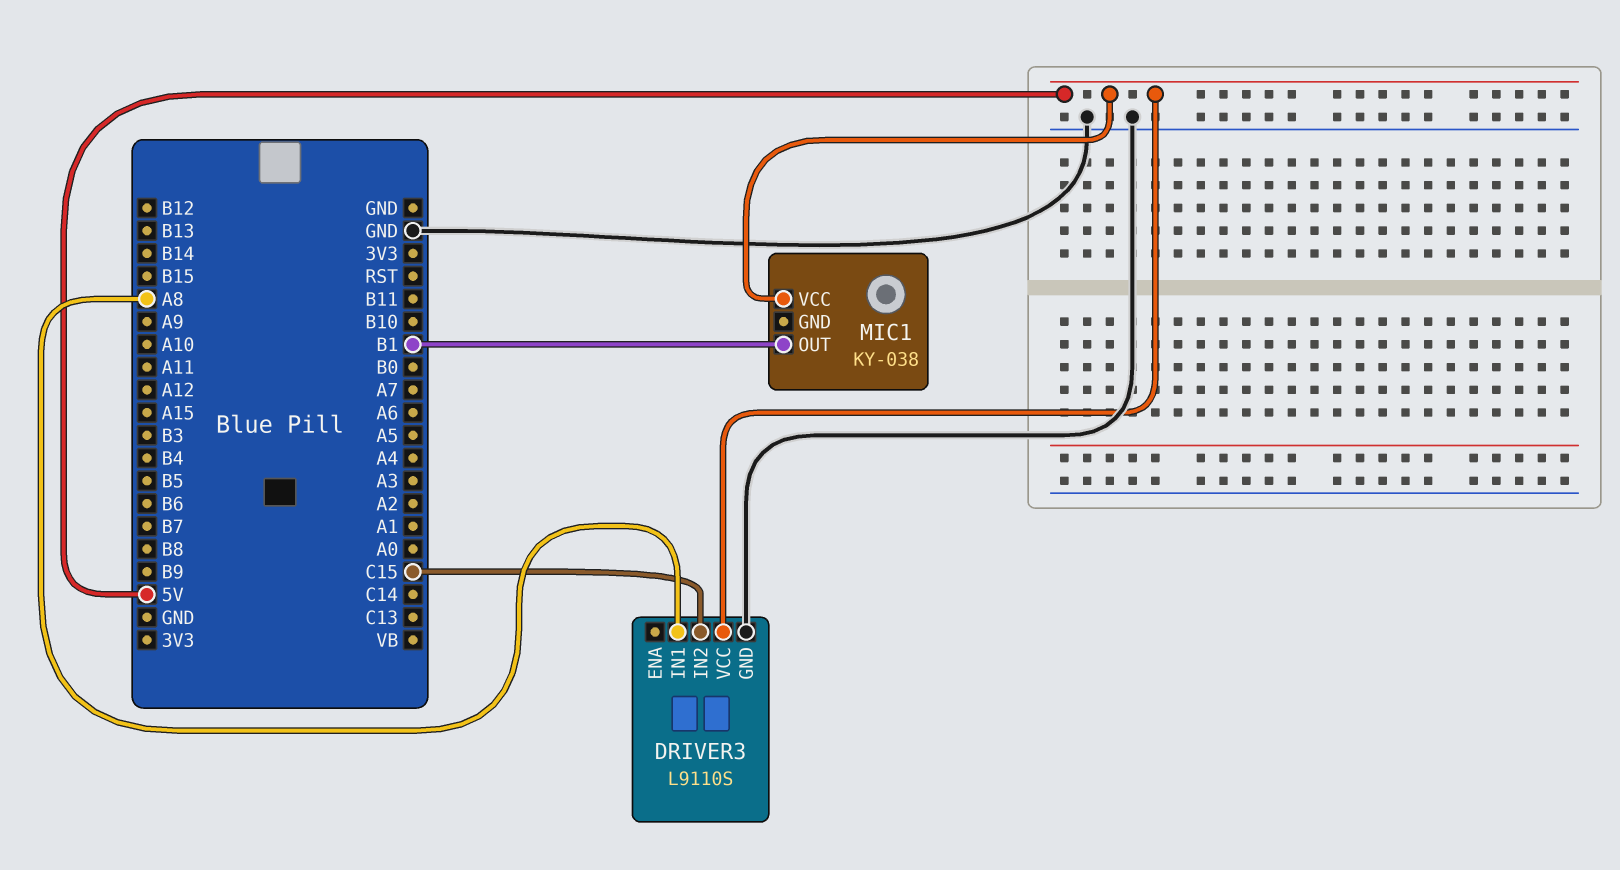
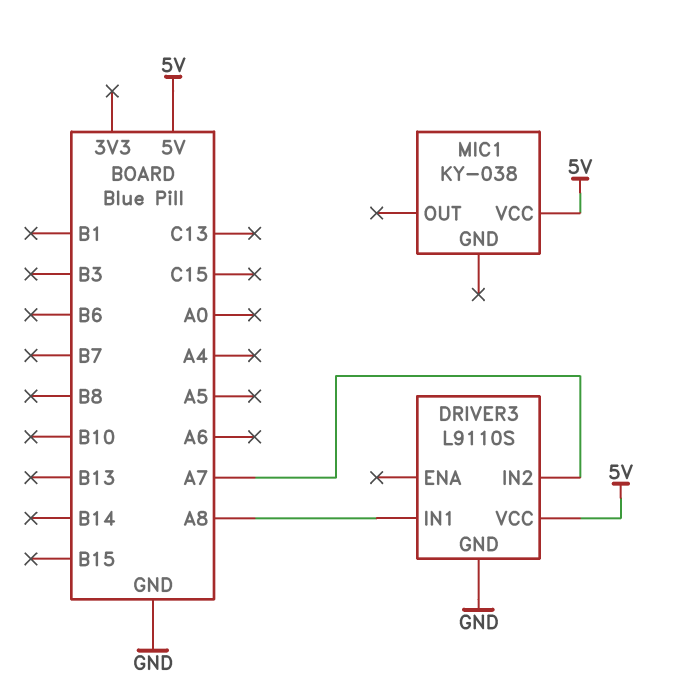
DRIVER3 pin IN2: C15 -> A7
MIC1 pin OUT: B1 -> none

